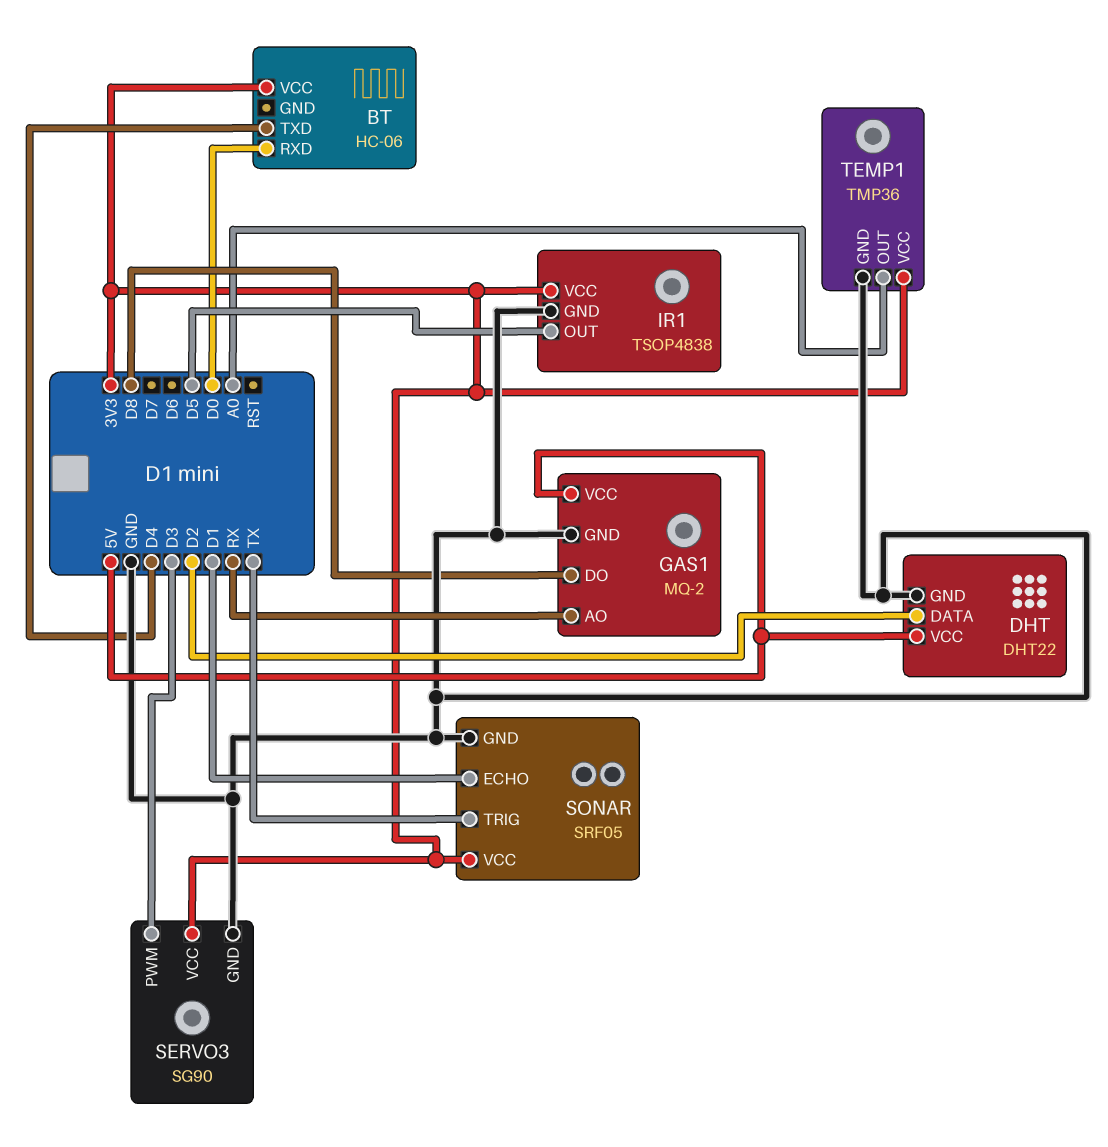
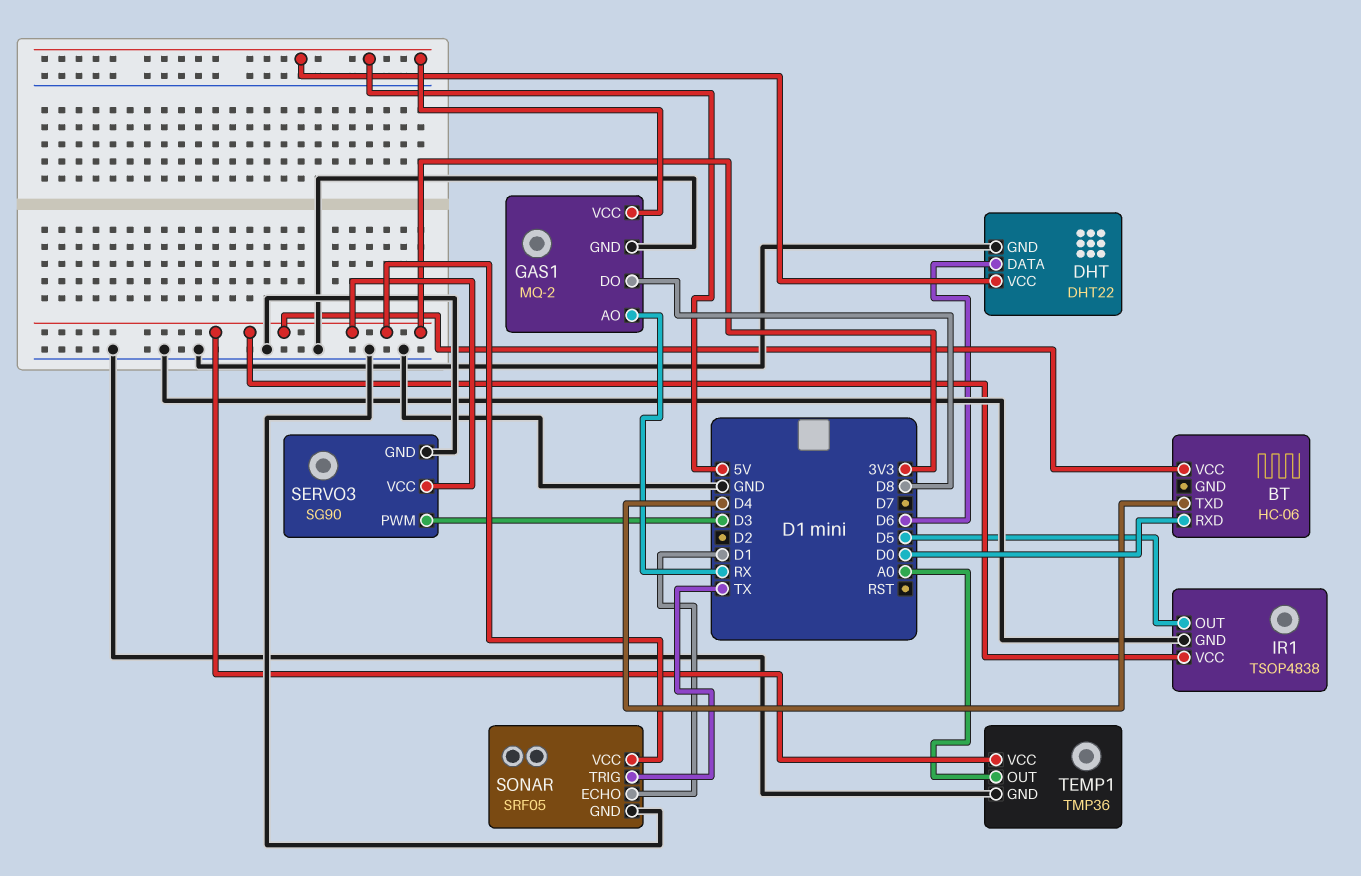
DHT pin DATA: D2 -> D6

